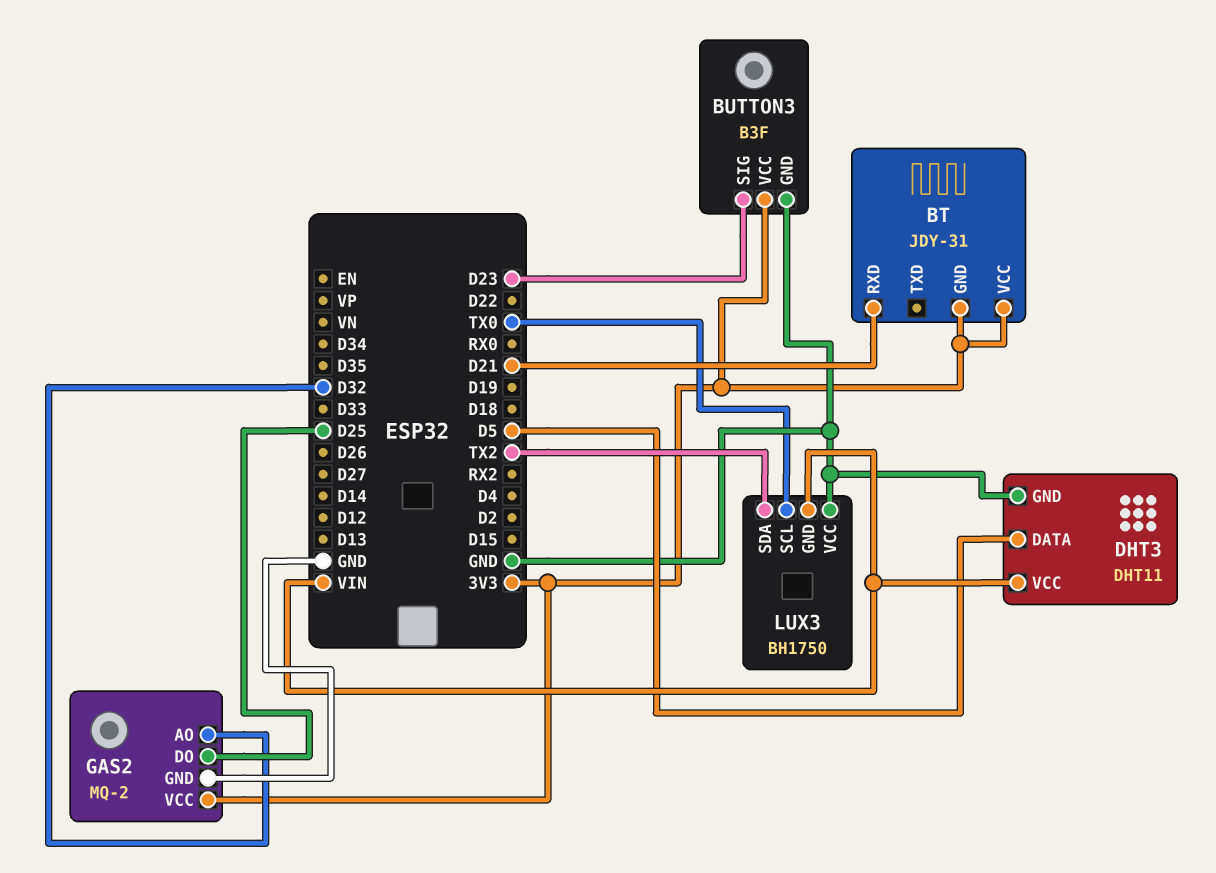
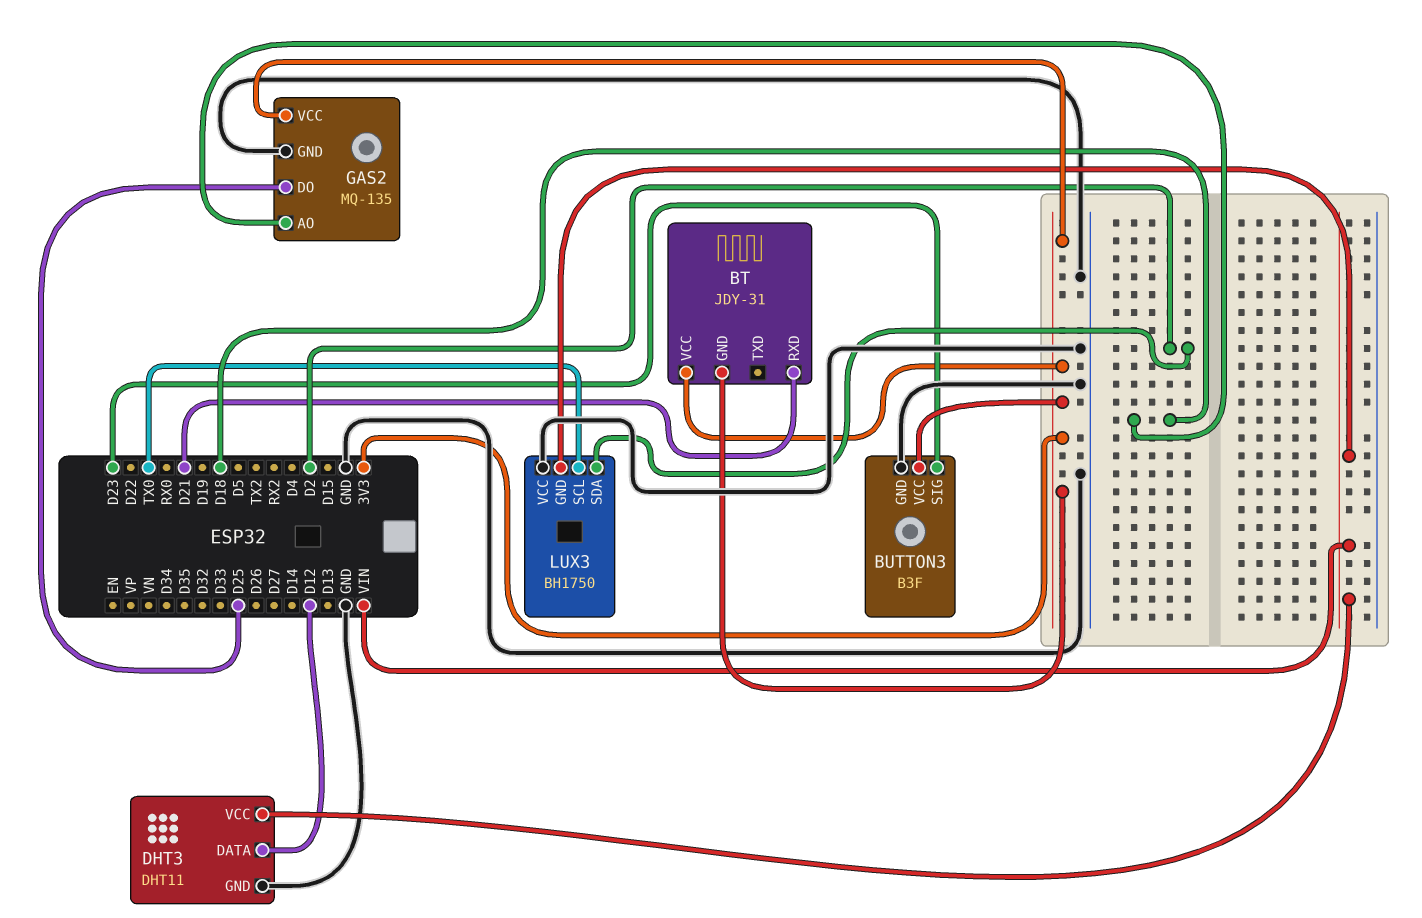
DHT3 pin DATA: D5 -> D12
GAS2: MQ-2 -> MQ-135
GAS2 pin AO: D32 -> D18
LUX3 pin SDA: TX2 -> D2

